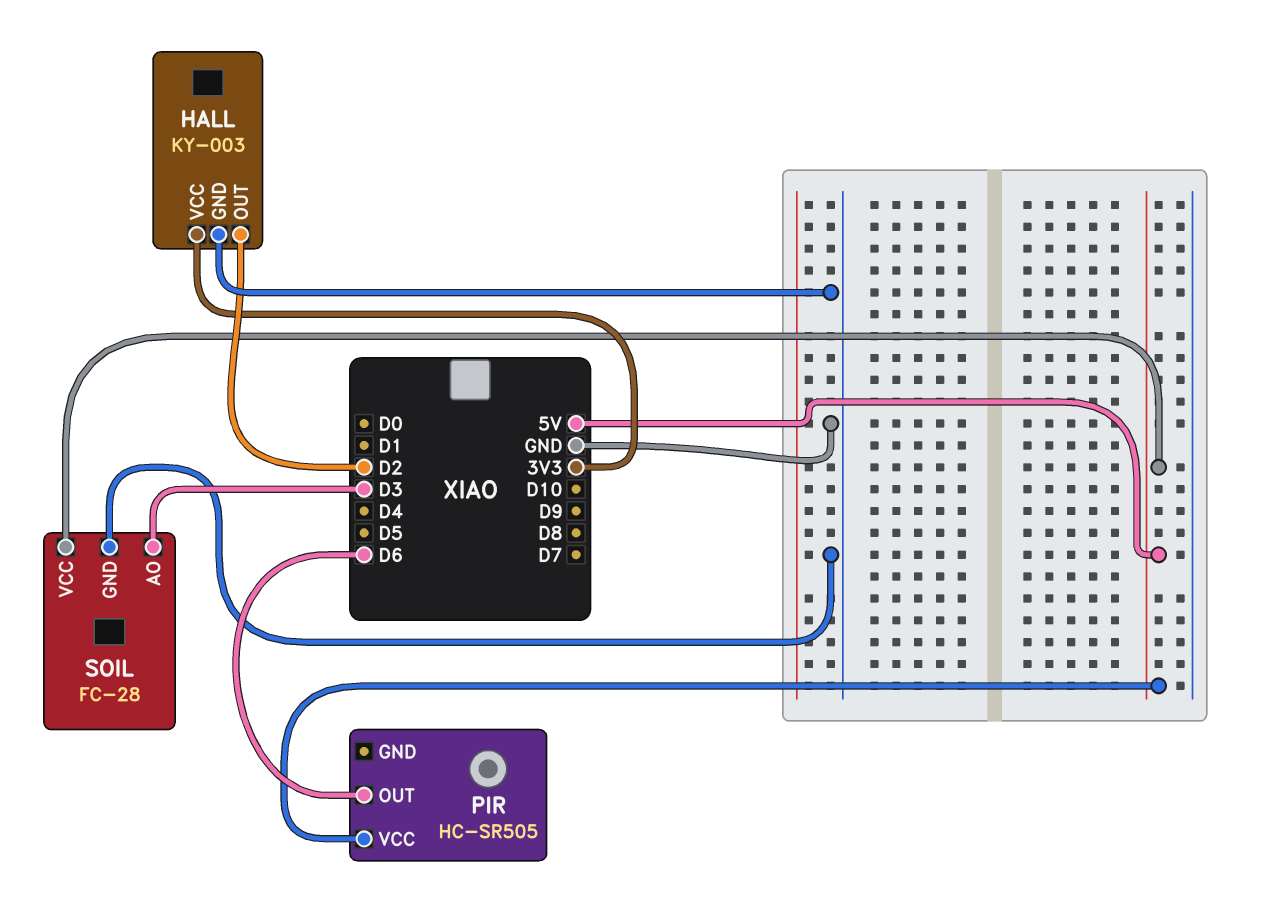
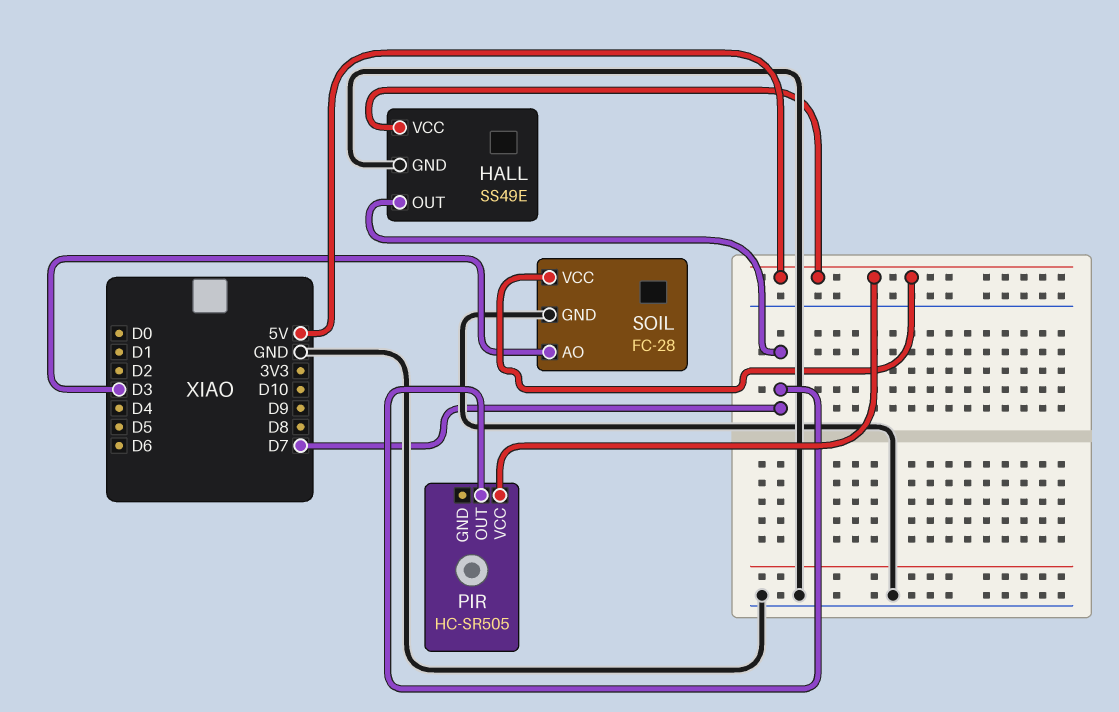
HALL: KY-003 -> SS49E
HALL pin OUT: D2 -> D7
HALL pin VCC: 3V3 -> 5V
PIR pin OUT: D6 -> D7

